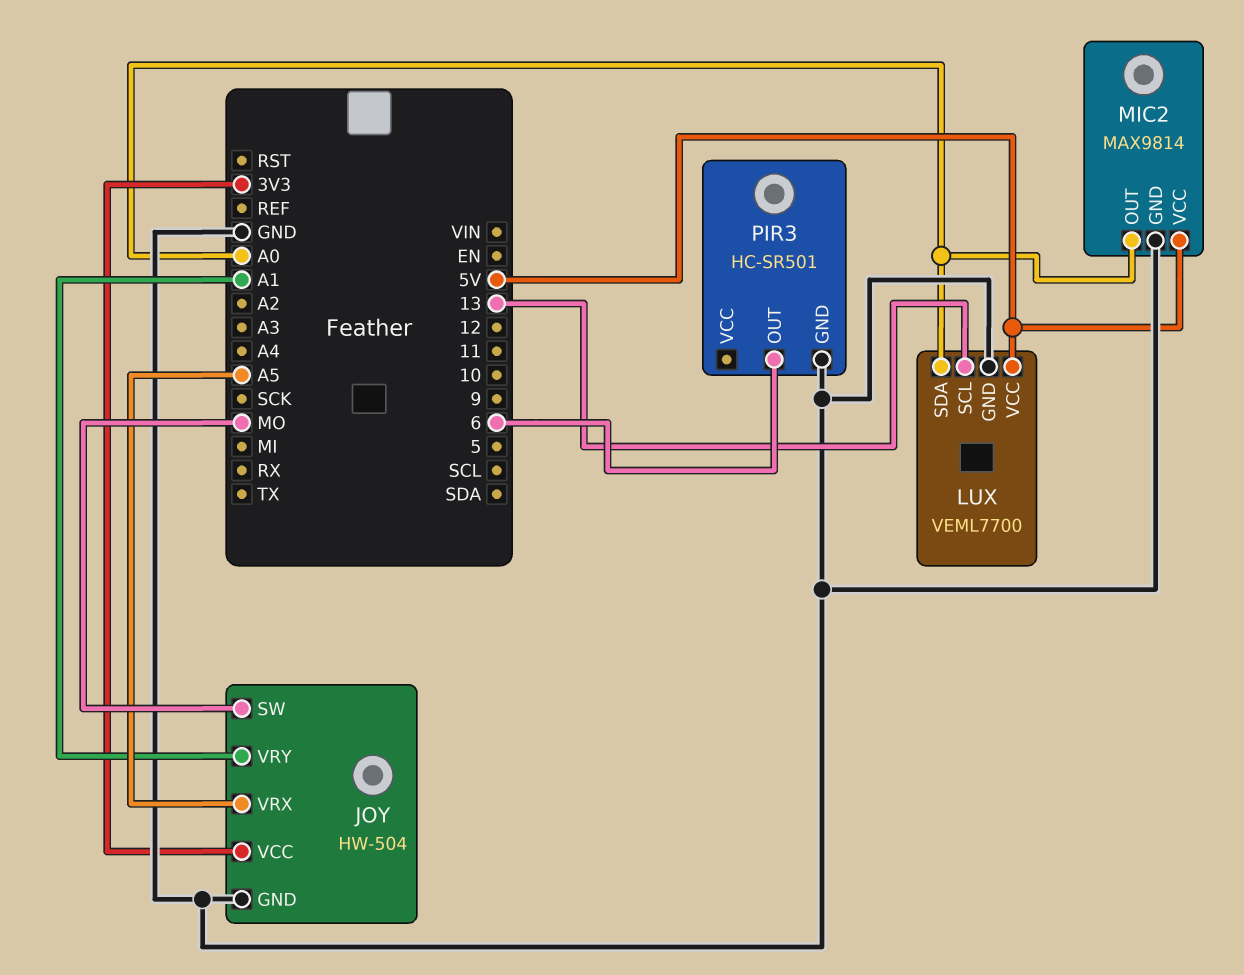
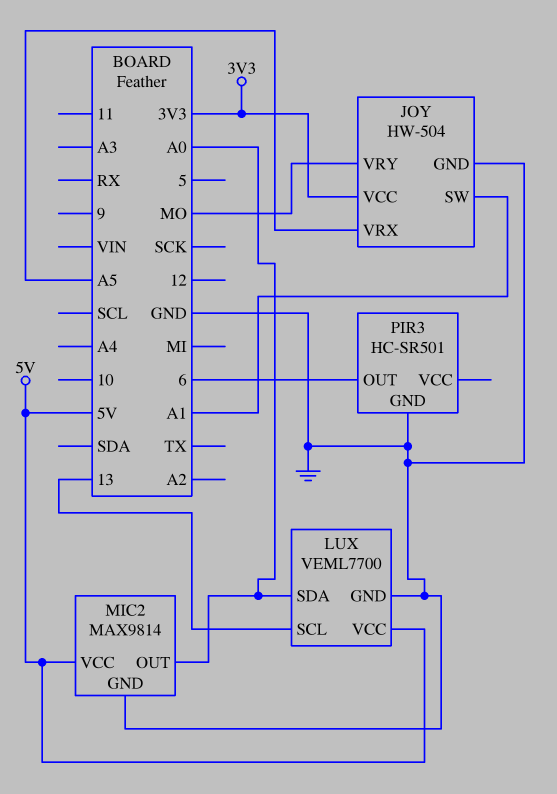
JOY pin SW: MO -> A1
JOY pin VRY: A1 -> MO

